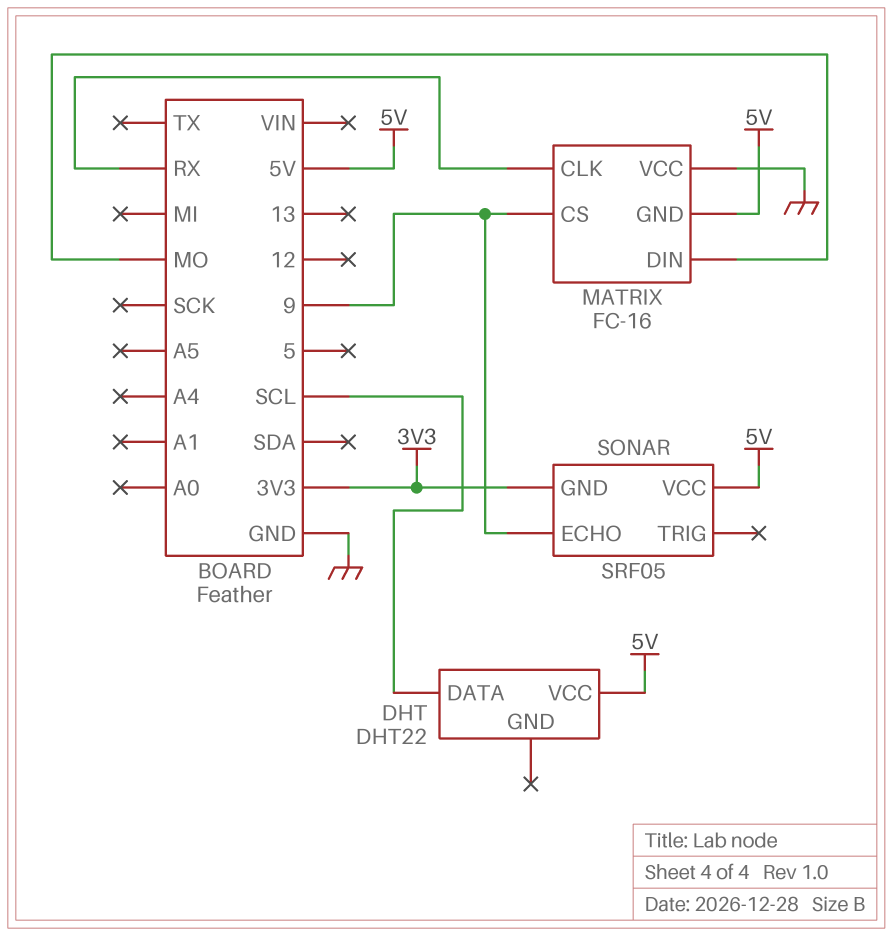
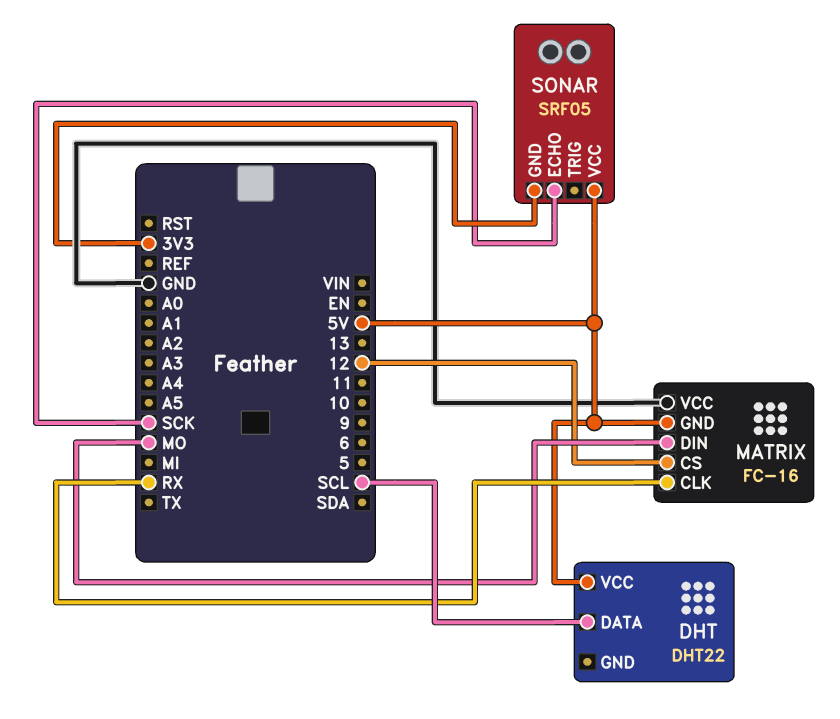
MATRIX pin CS: 9 -> 12
SONAR pin ECHO: 9 -> SCK

